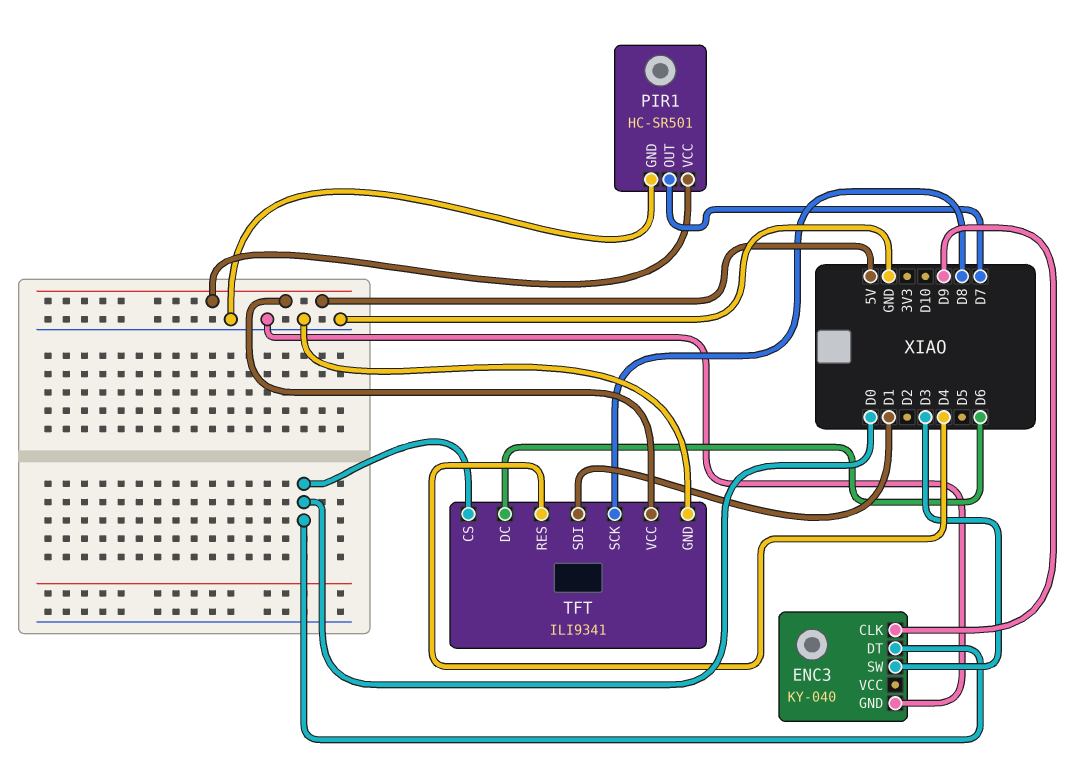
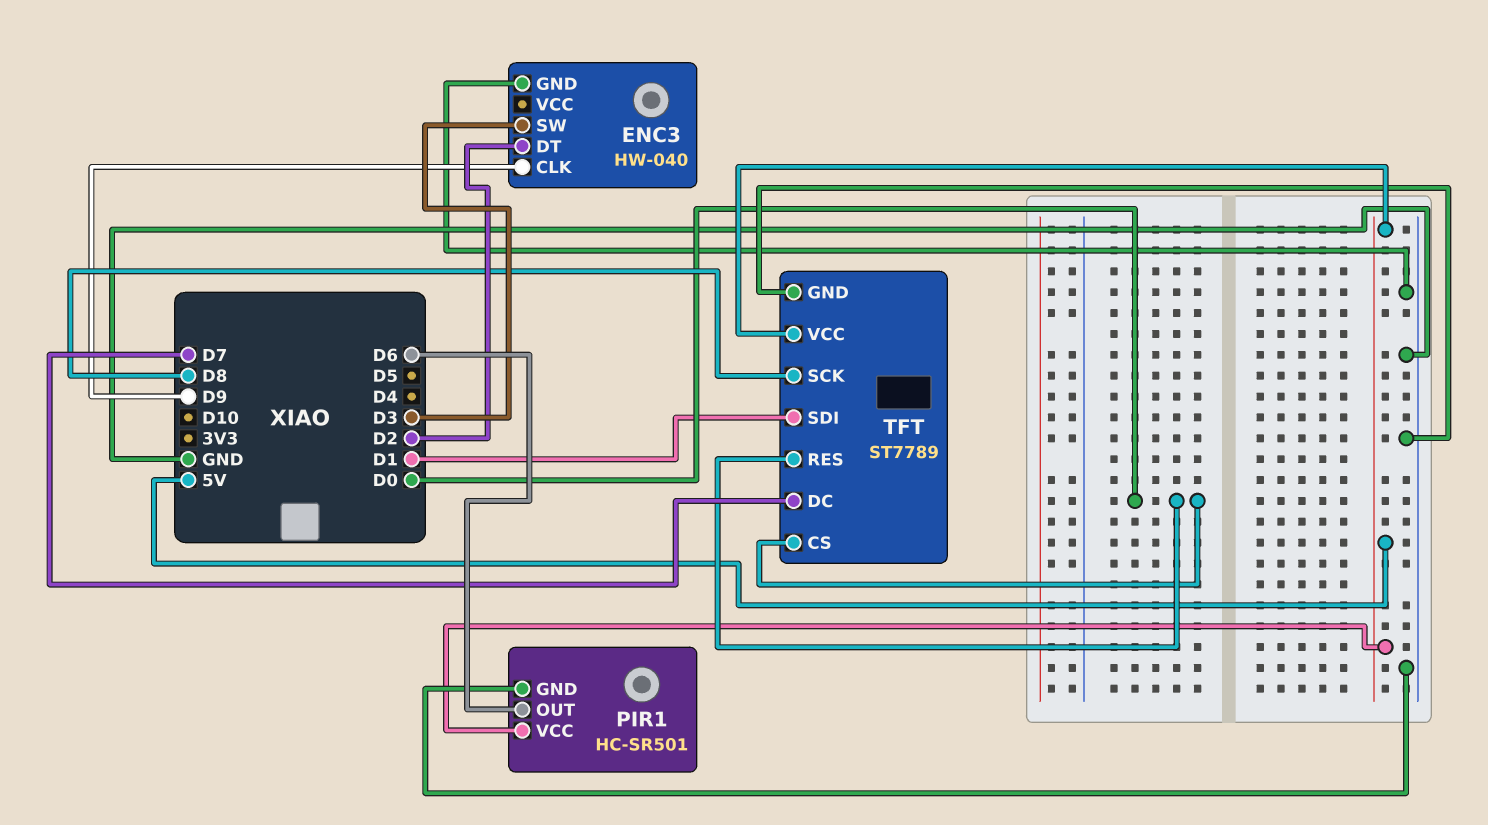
ENC3: KY-040 -> HW-040
ENC3 pin DT: D0 -> D2
PIR1 pin OUT: D7 -> D6
TFT: ILI9341 -> ST7789
TFT pin DC: D6 -> D7
TFT pin RES: D4 -> D0

